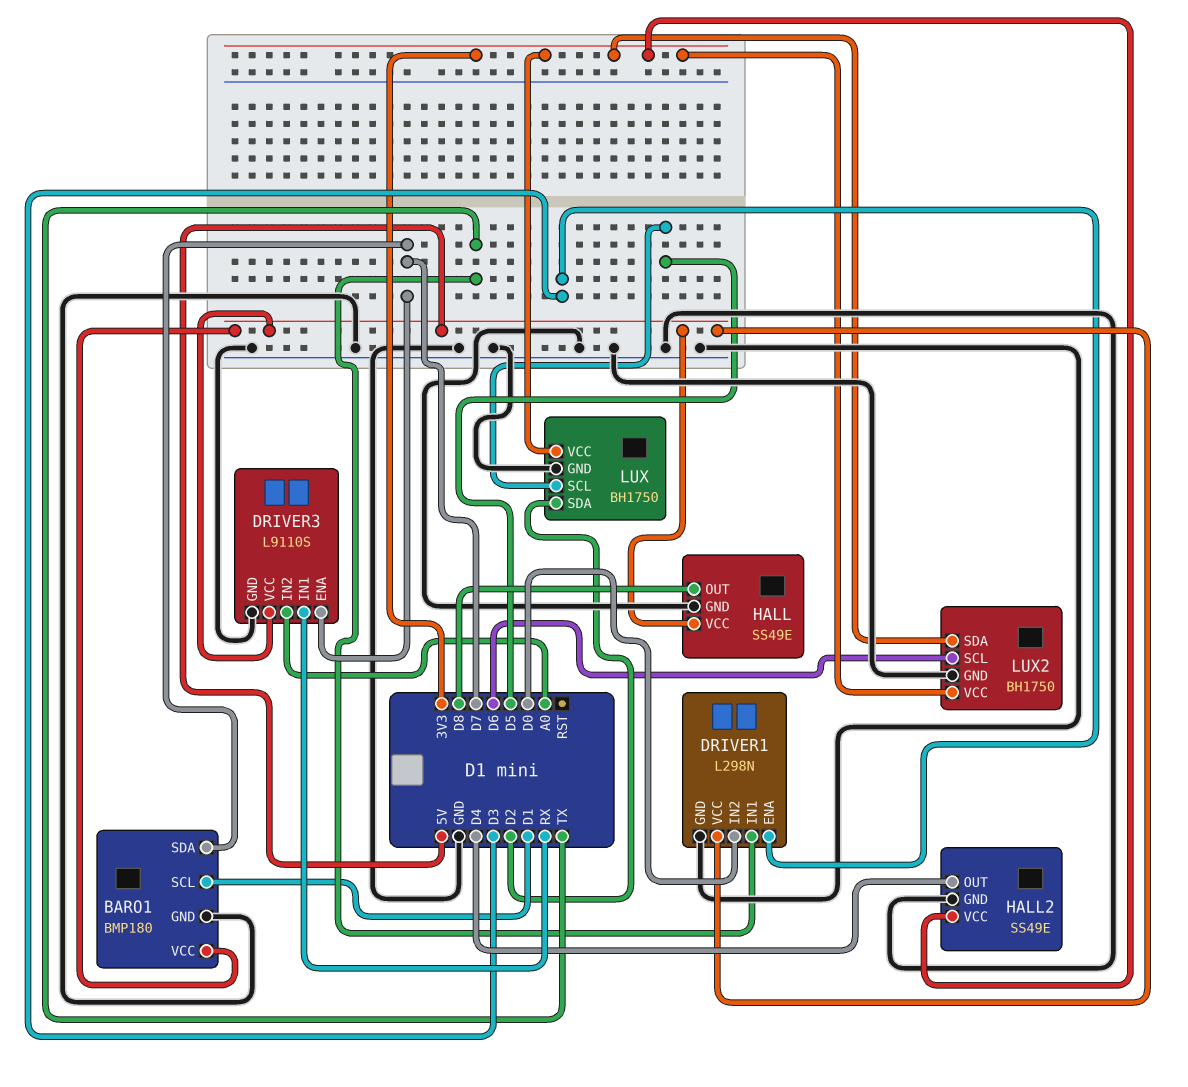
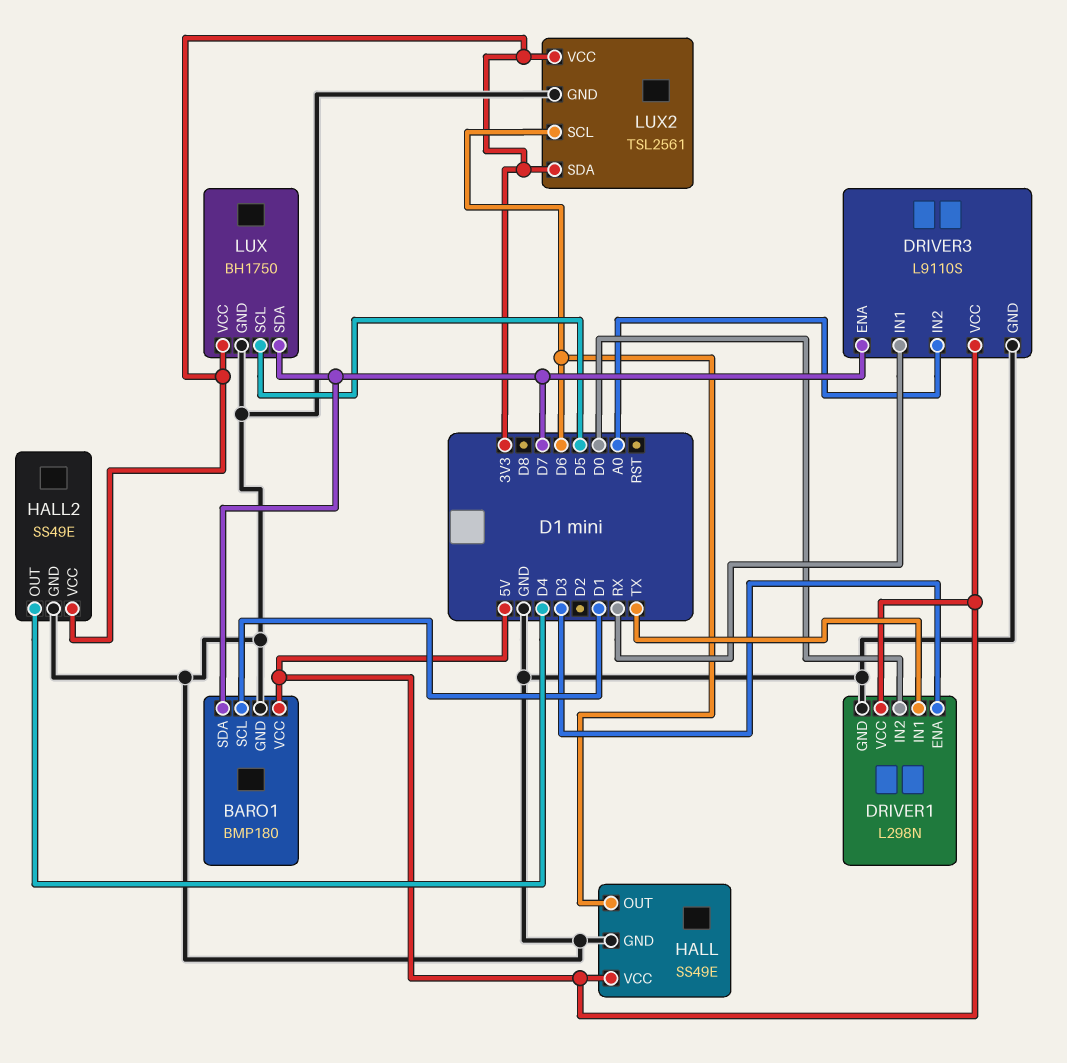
HALL pin OUT: D8 -> D6
LUX pin SDA: D2 -> D7
LUX2: BH1750 -> TSL2561

